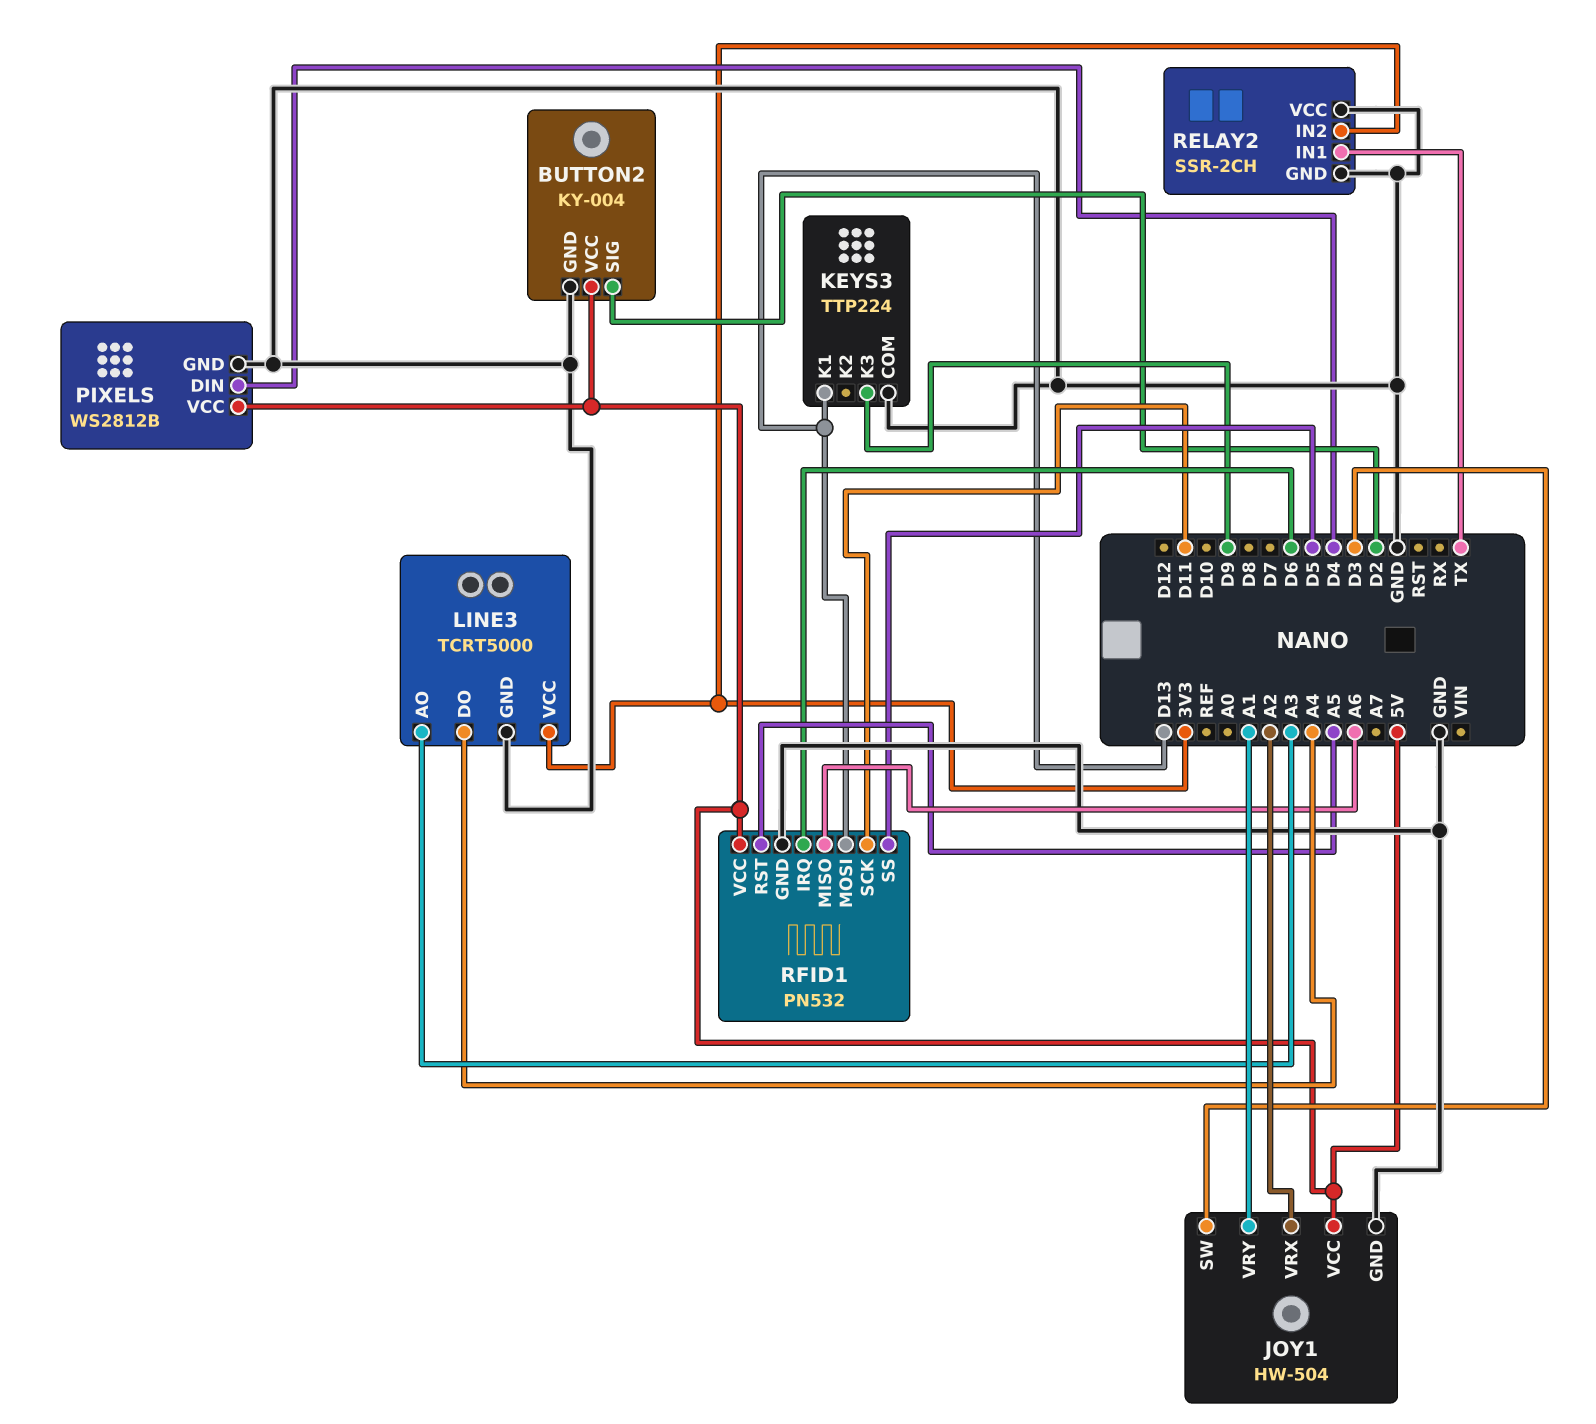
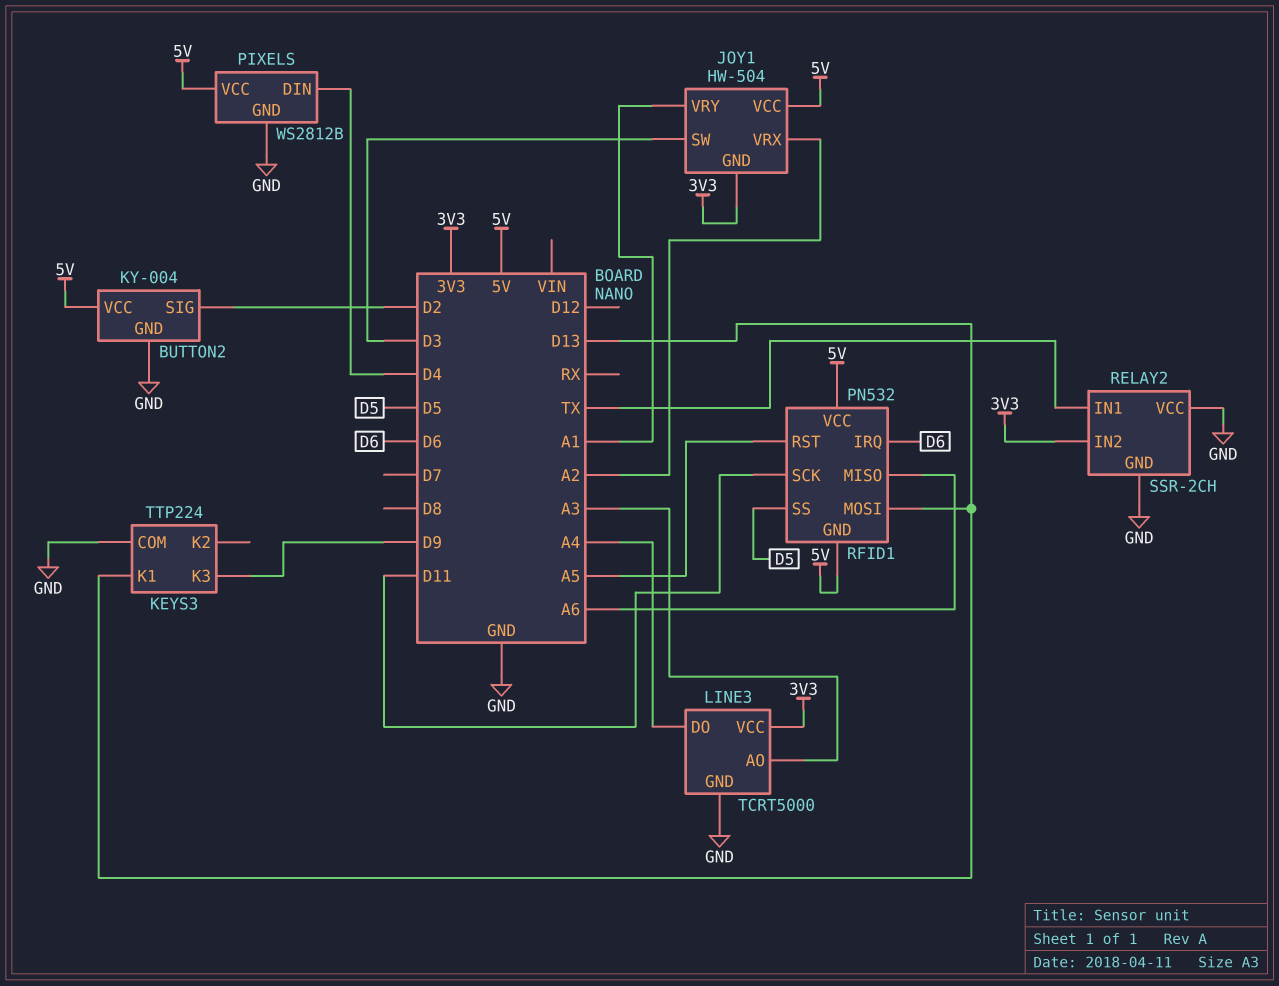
JOY1 pin GND: GND -> 3V3
RFID1 pin GND: GND -> 5V

